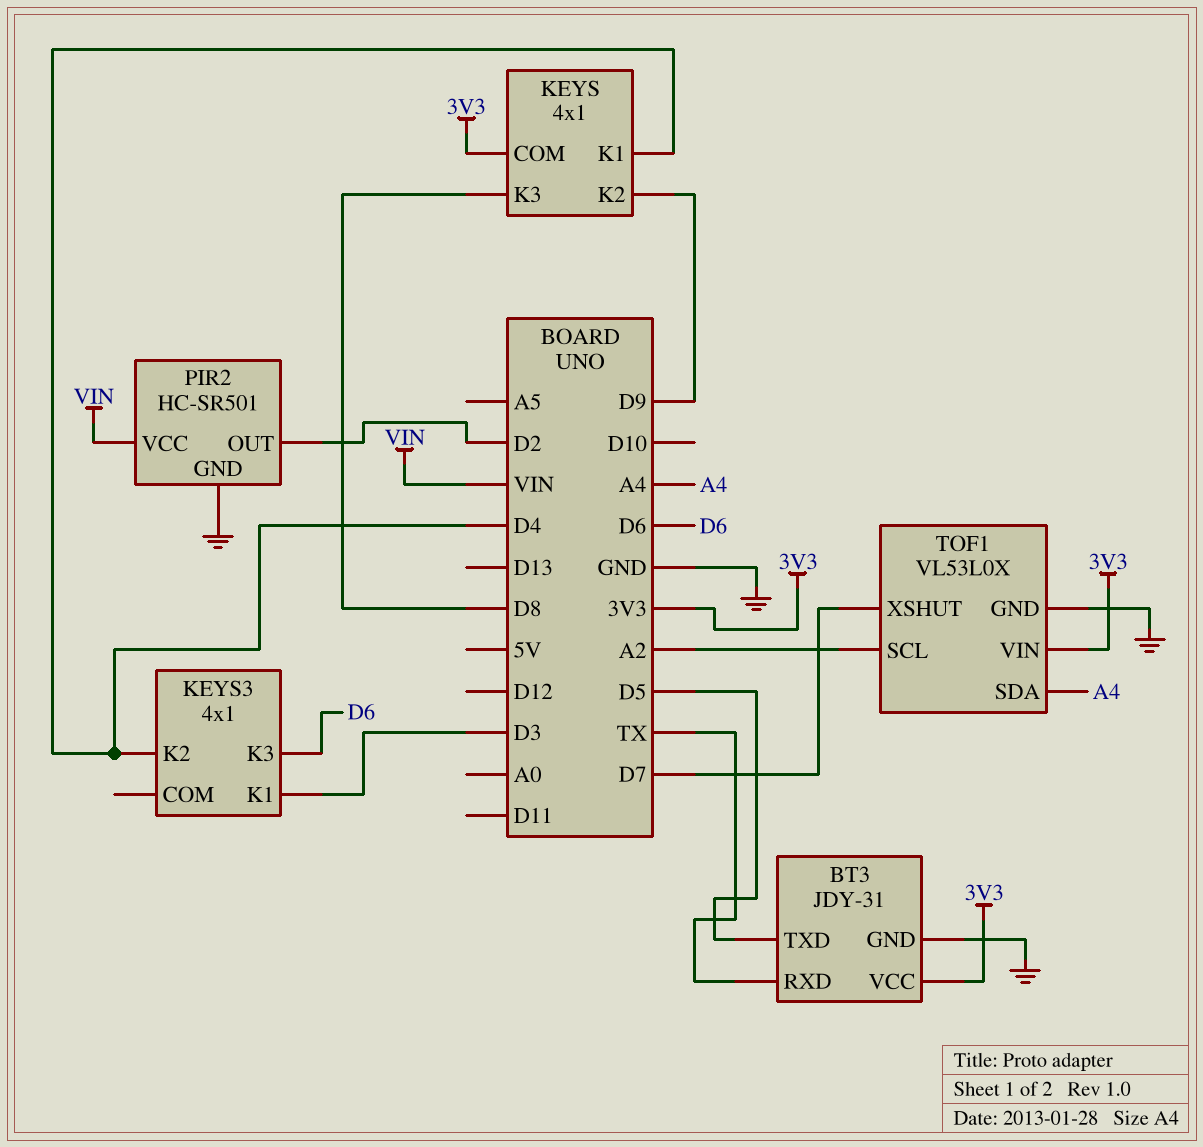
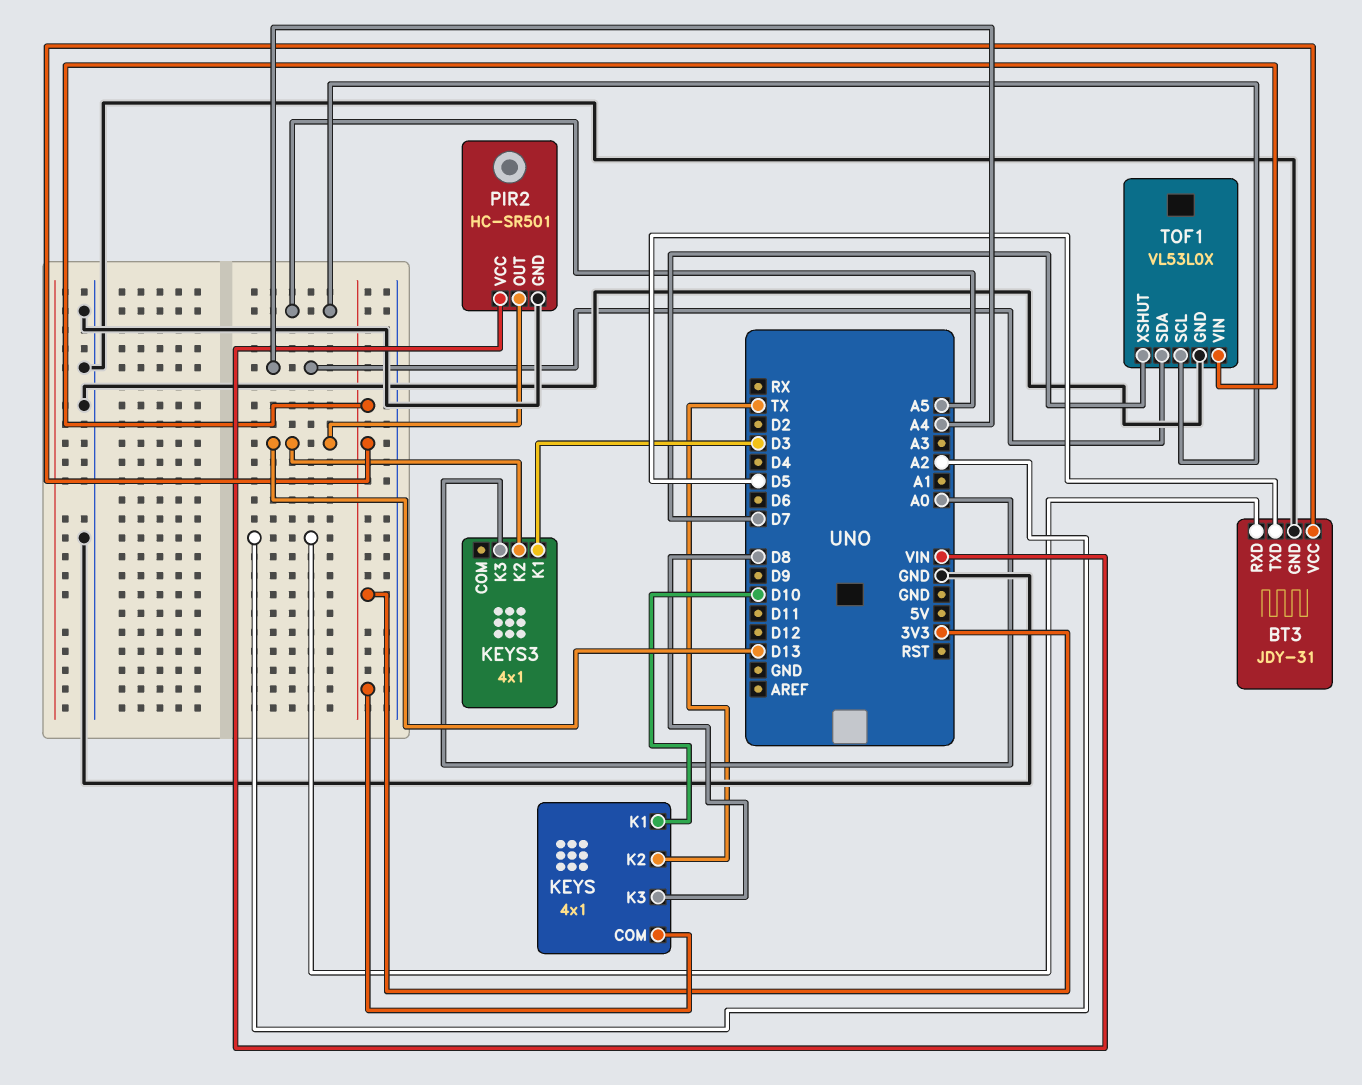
BT3 pin RXD: TX -> A2
KEYS pin K1: D4 -> D10
KEYS pin K2: D9 -> TX
KEYS3 pin K2: D4 -> D13
KEYS3 pin K3: D6 -> A0
PIR2 pin OUT: D2 -> D13
TOF1 pin SCL: A2 -> A5

